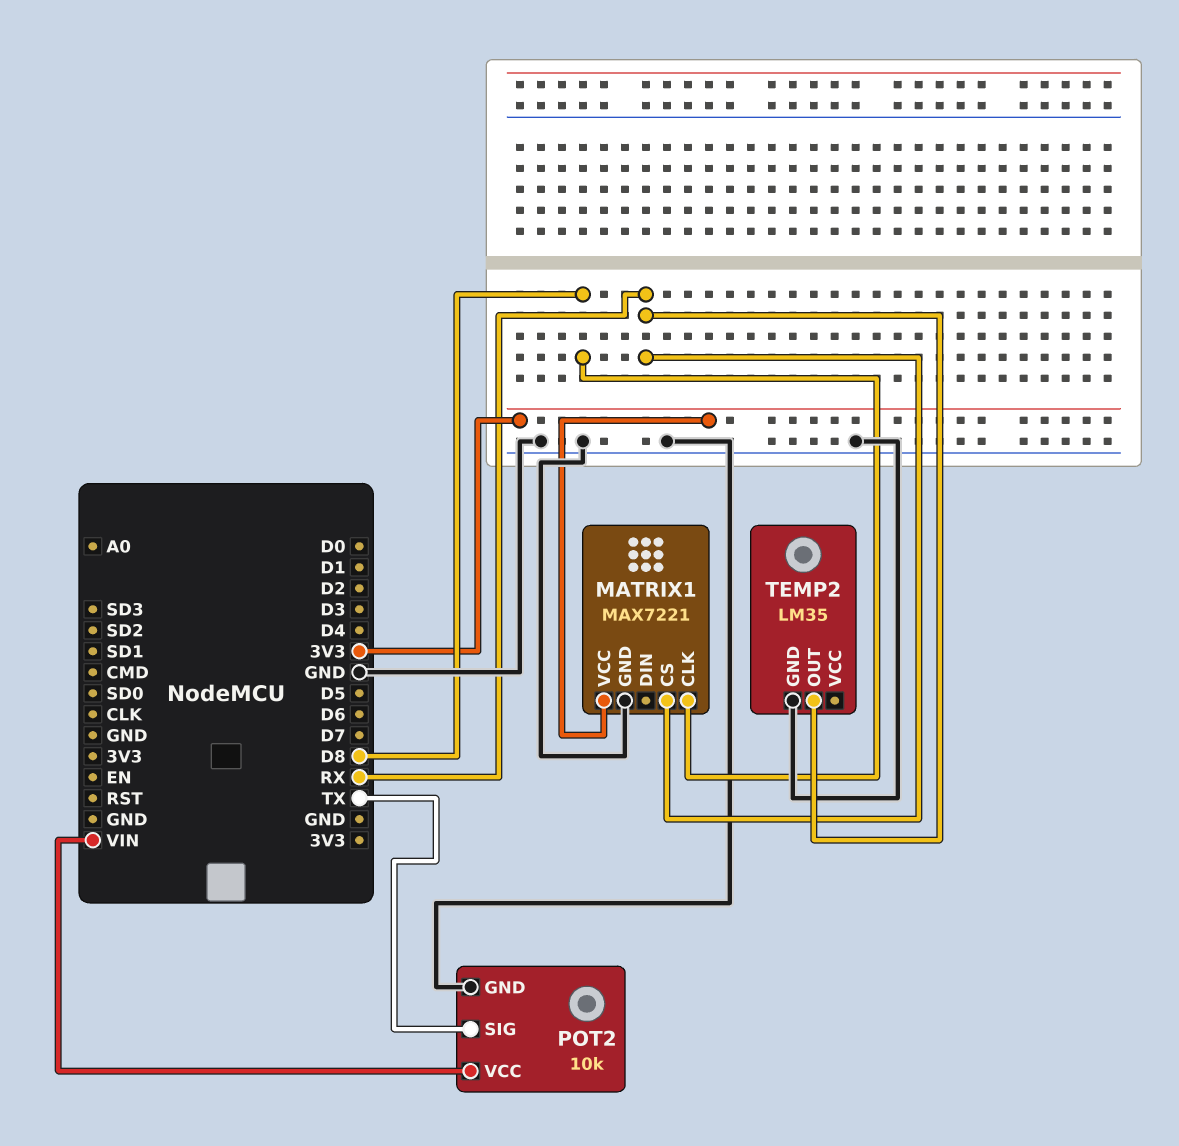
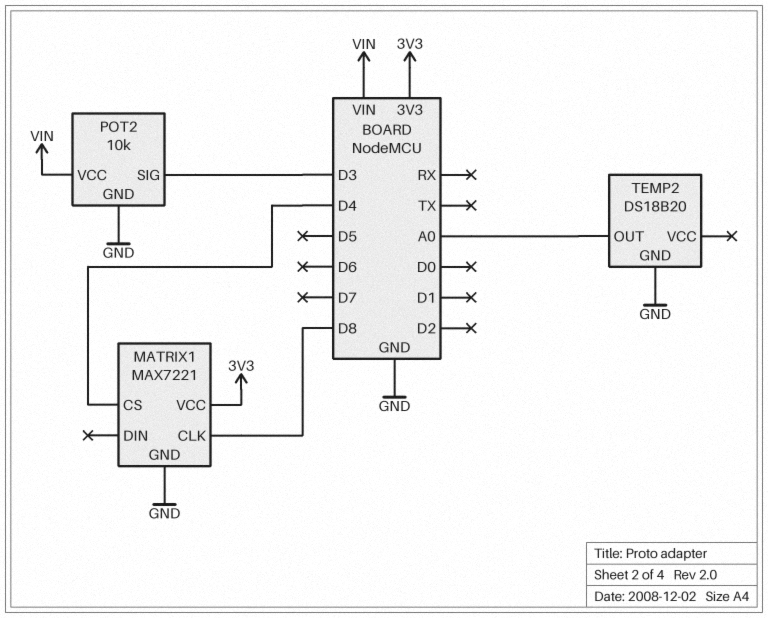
MATRIX1 pin CS: RX -> D4
POT2 pin SIG: TX -> D3
TEMP2: LM35 -> DS18B20
TEMP2 pin OUT: RX -> A0

